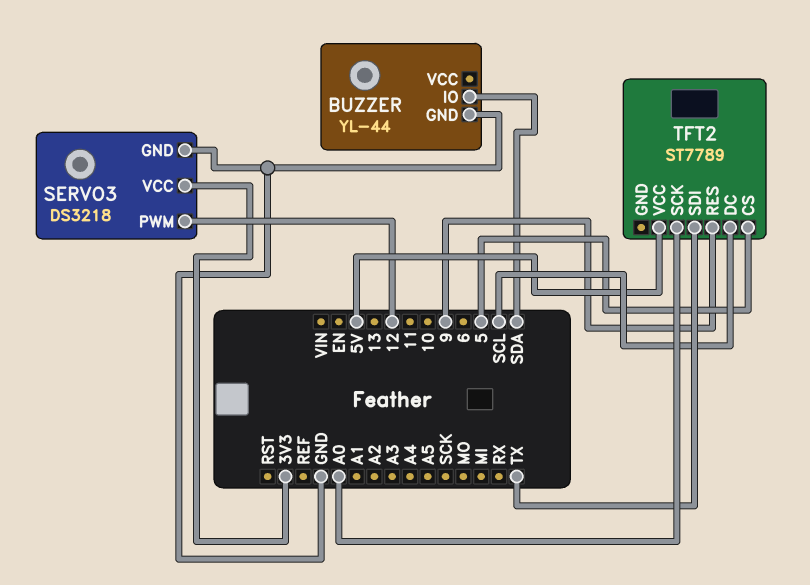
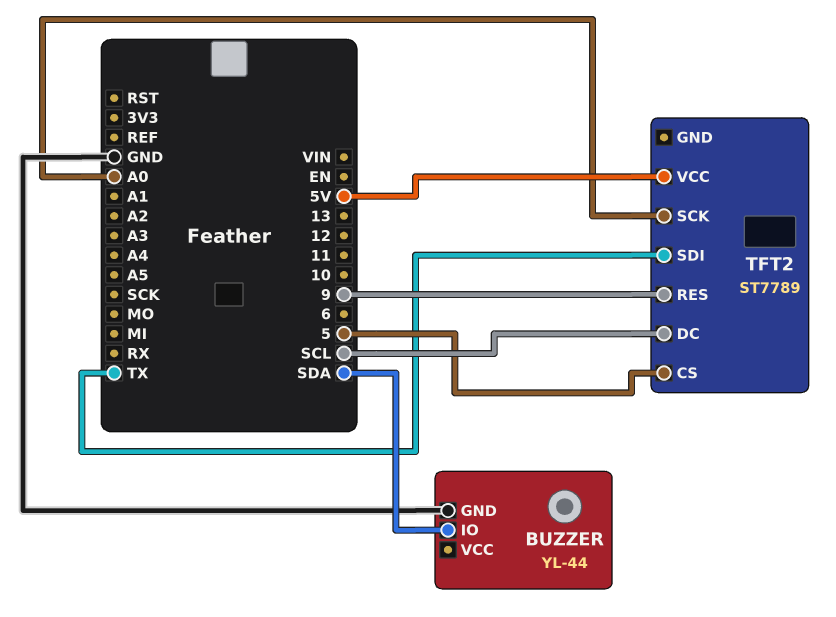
SERVO3: DS3218 -> none
SERVO3 pin GND: GND -> none
SERVO3 pin PWM: 12 -> none
SERVO3 pin VCC: 3V3 -> none

